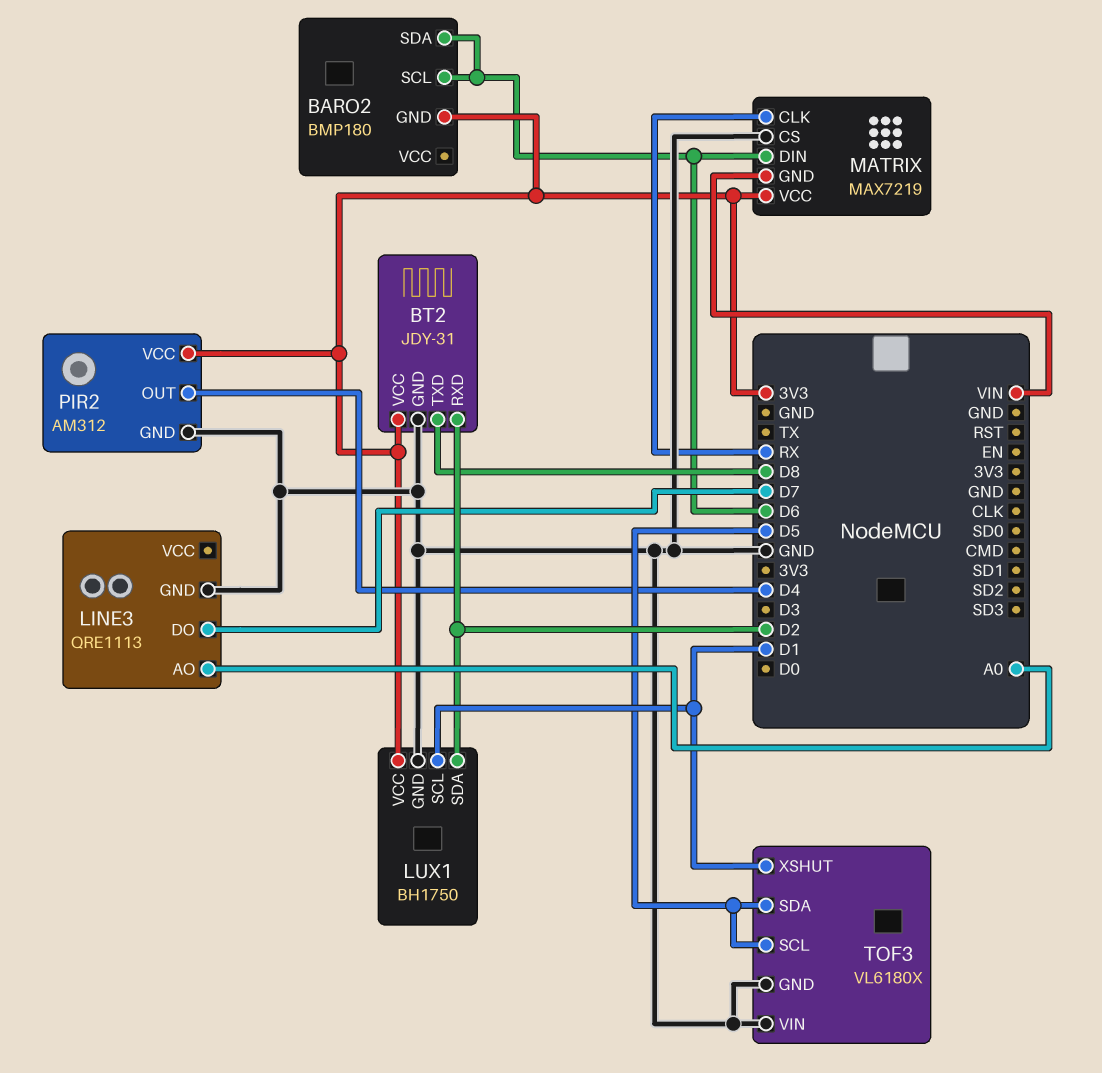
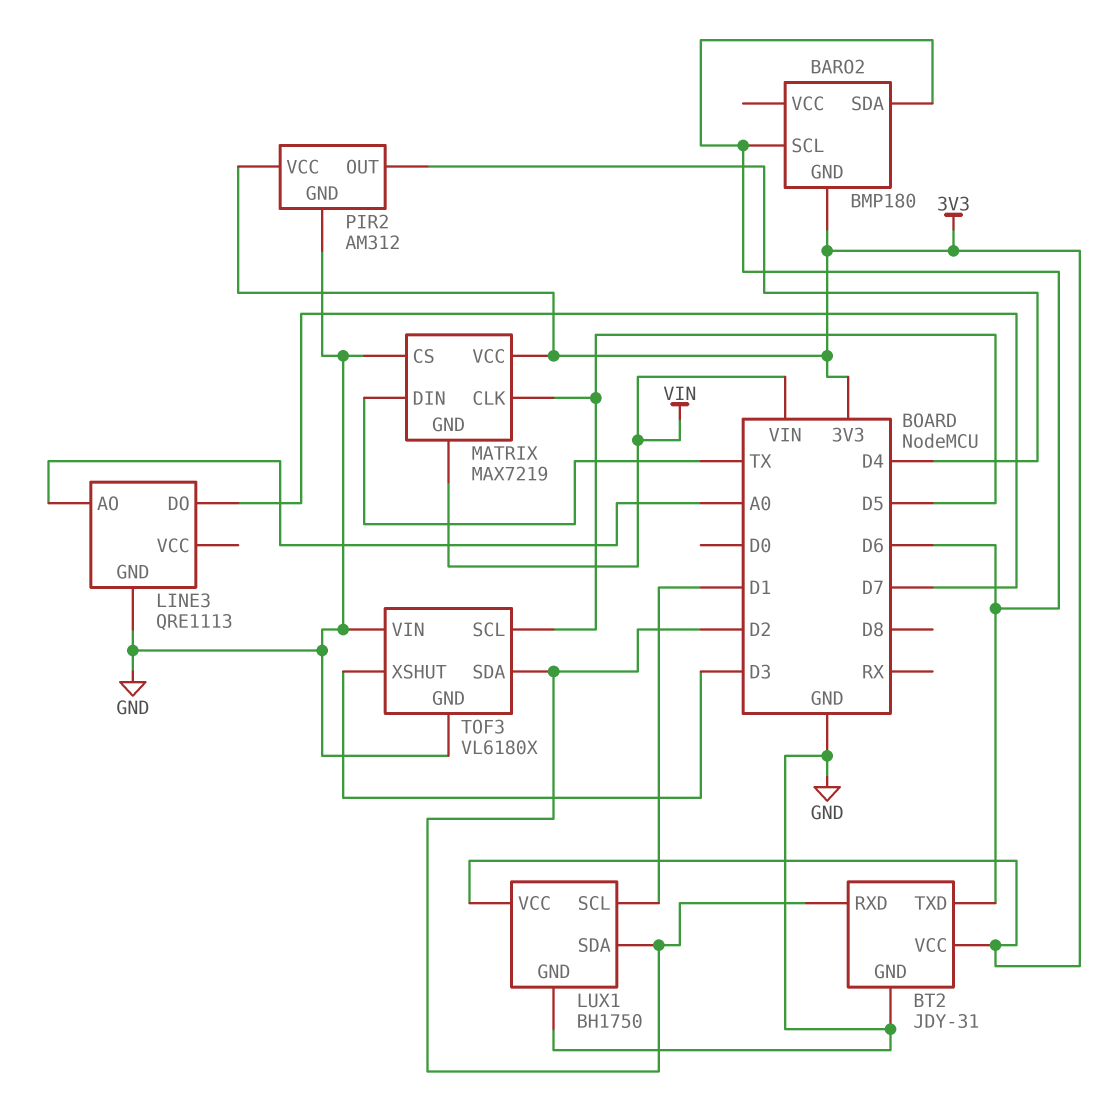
BT2 pin TXD: D8 -> D6
MATRIX pin CLK: RX -> D5
MATRIX pin DIN: D6 -> TX
TOF3 pin SDA: D5 -> D2
TOF3 pin XSHUT: D1 -> D3

